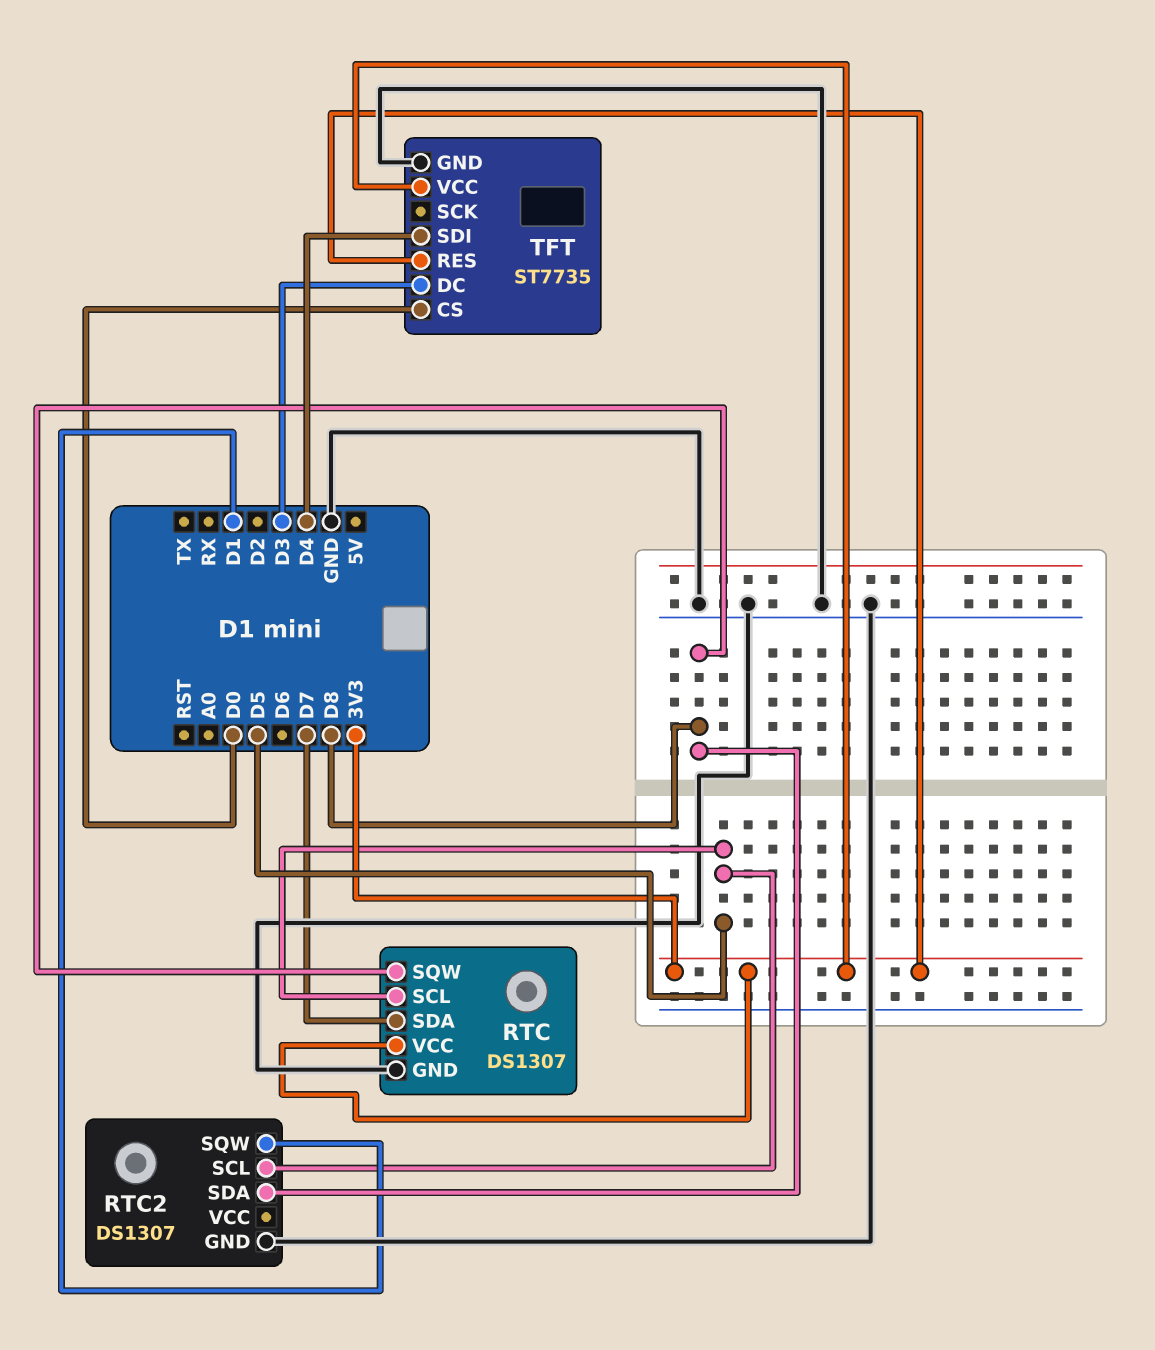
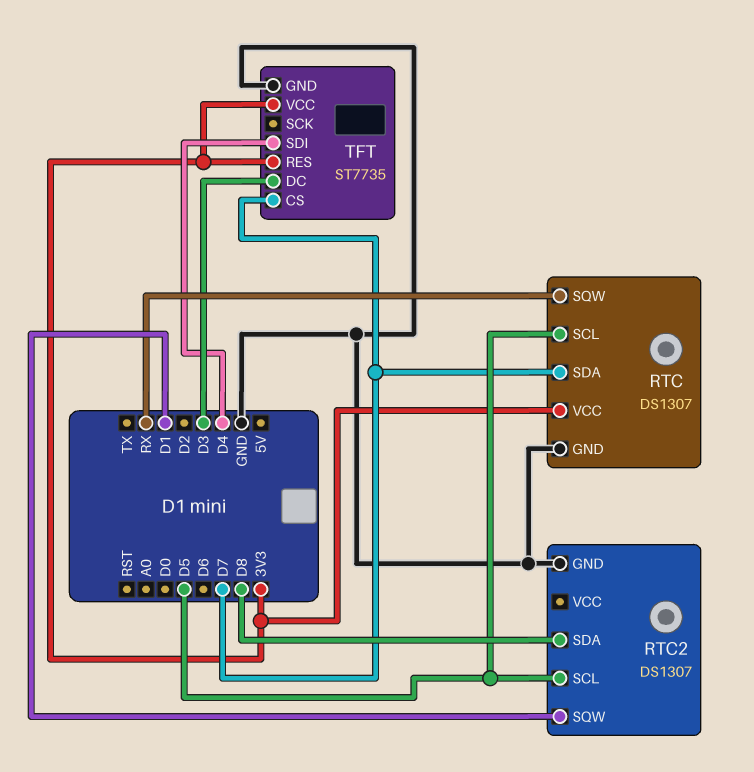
RTC pin SQW: D8 -> RX
TFT pin CS: D0 -> D7

